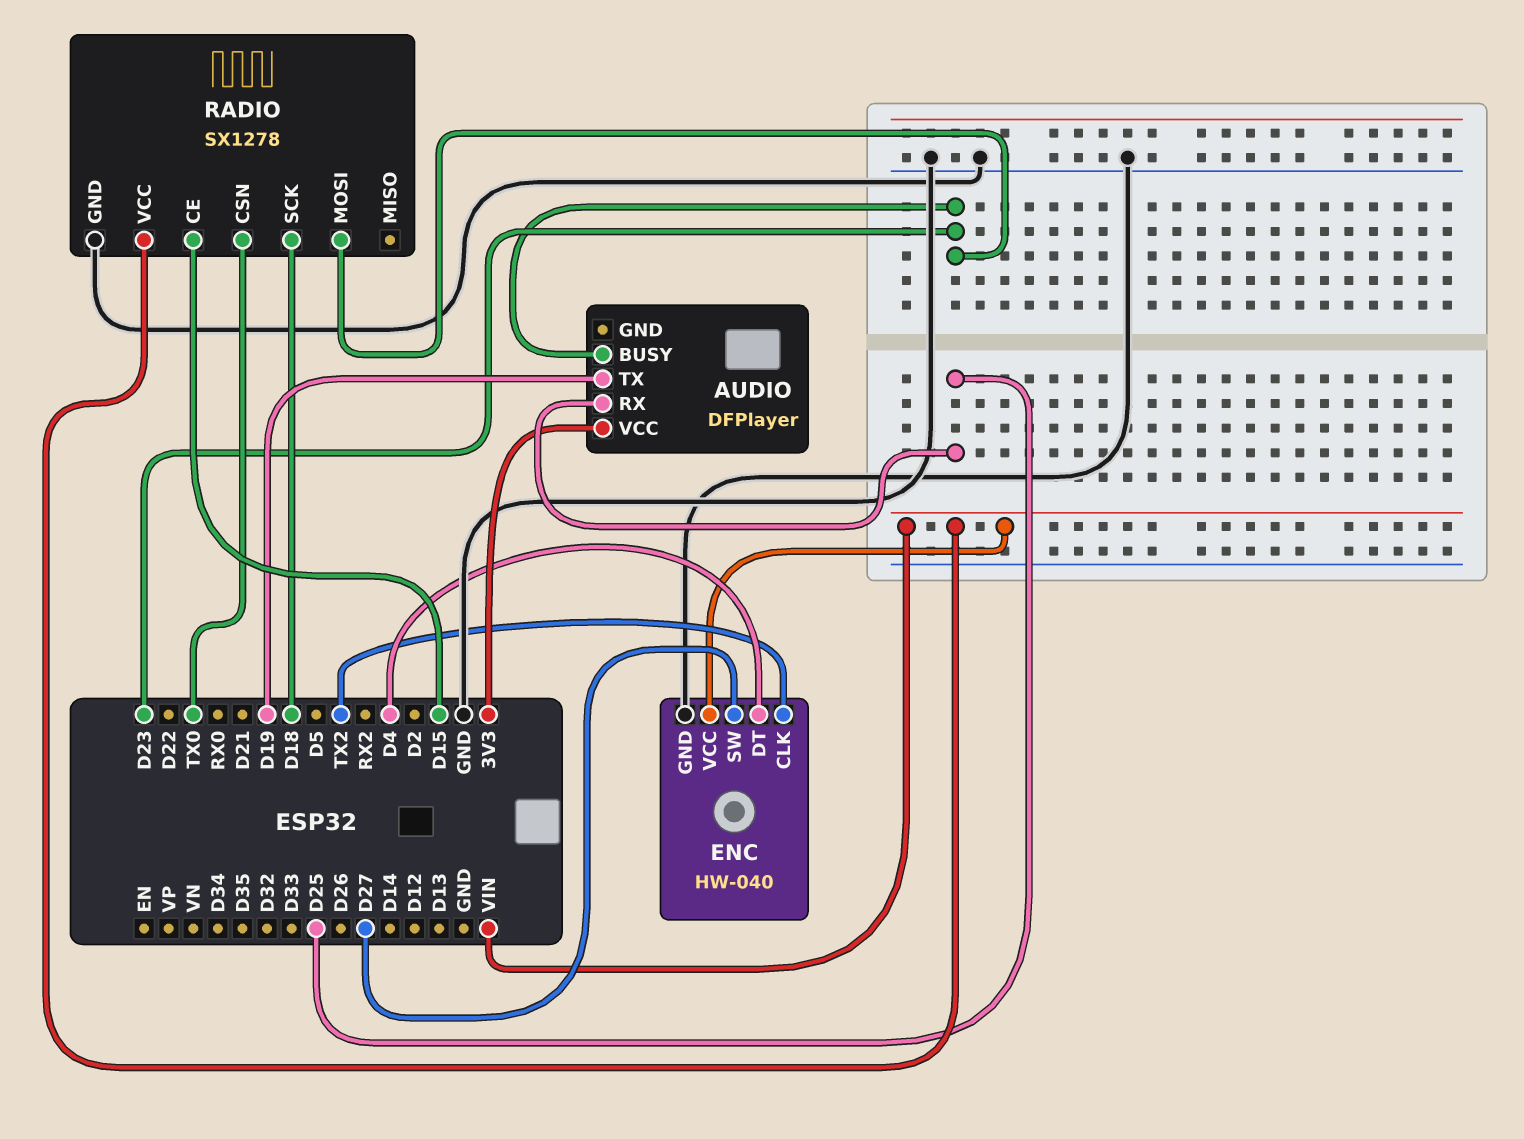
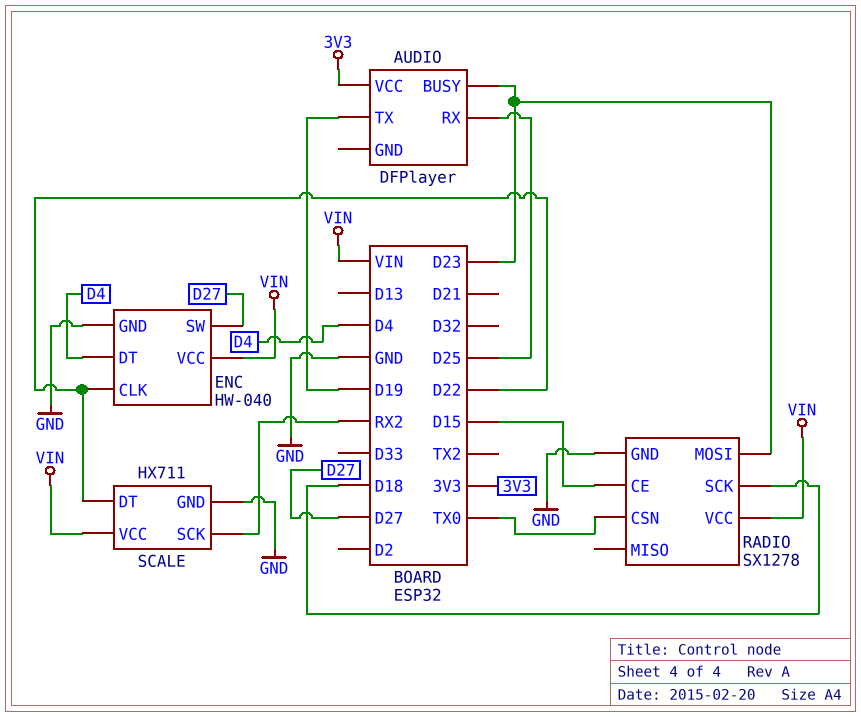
ENC pin CLK: TX2 -> D22
SCALE: none -> HX711
SCALE pin DT: none -> D22
SCALE pin GND: none -> GND
SCALE pin SCK: none -> RX2
SCALE pin VCC: none -> VIN

